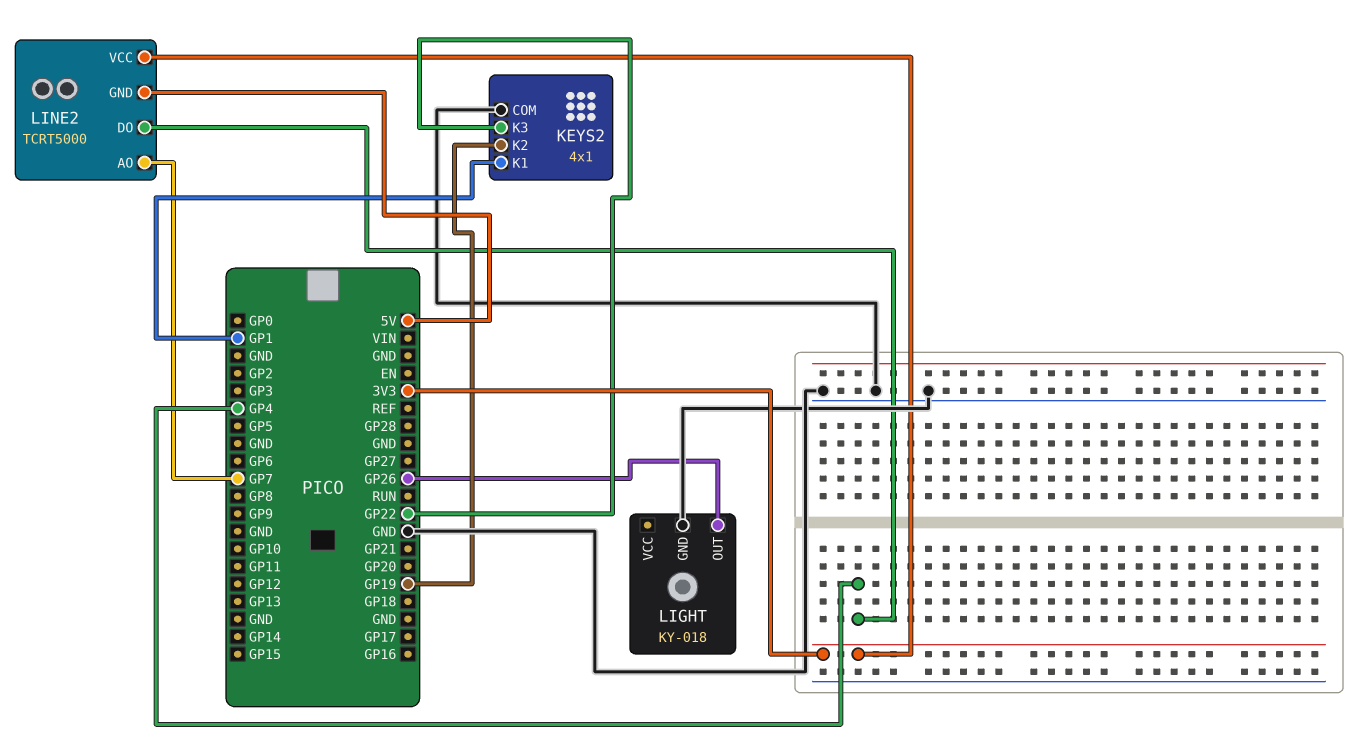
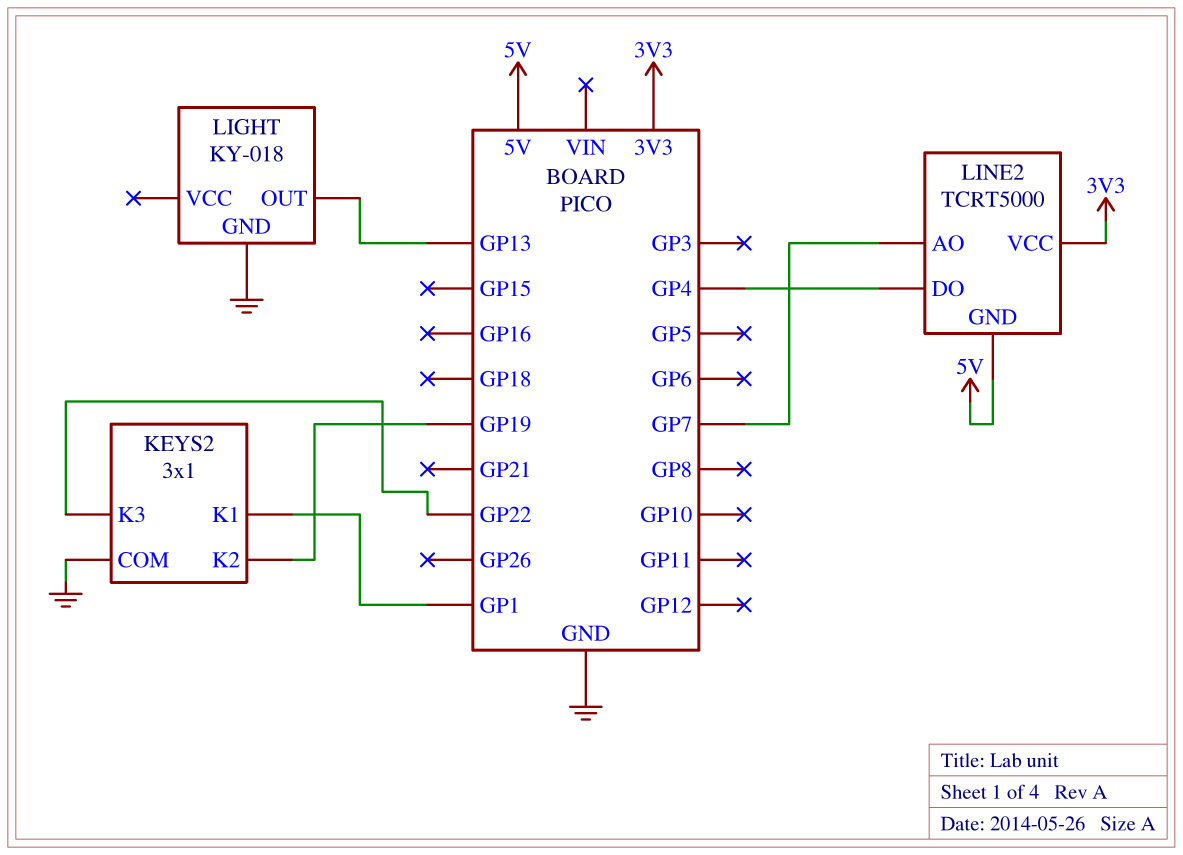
KEYS2: 4x1 -> 3x1
LIGHT pin OUT: GP26 -> GP13

